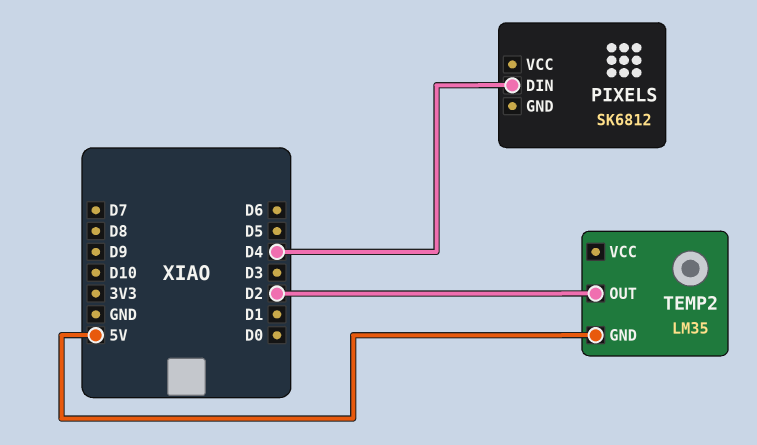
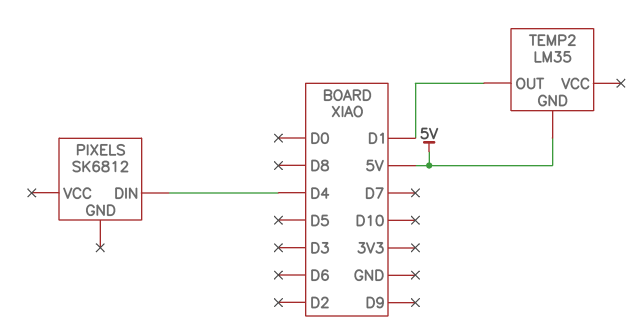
TEMP2 pin OUT: D2 -> D1

